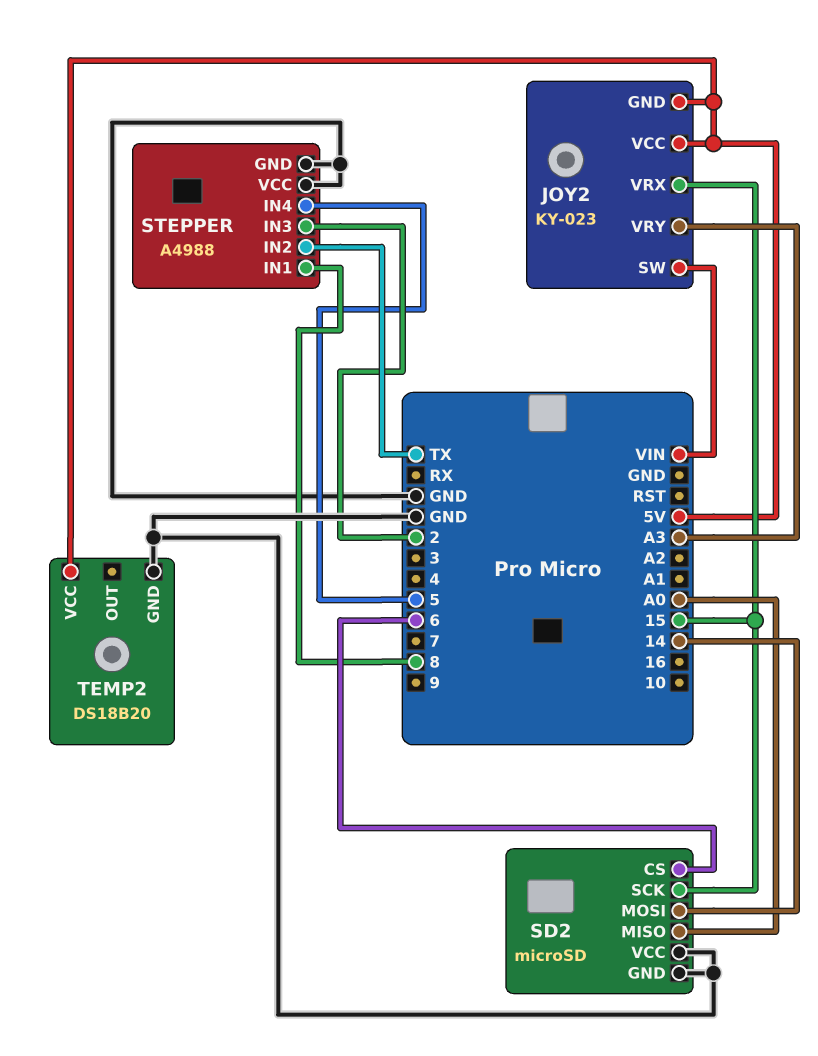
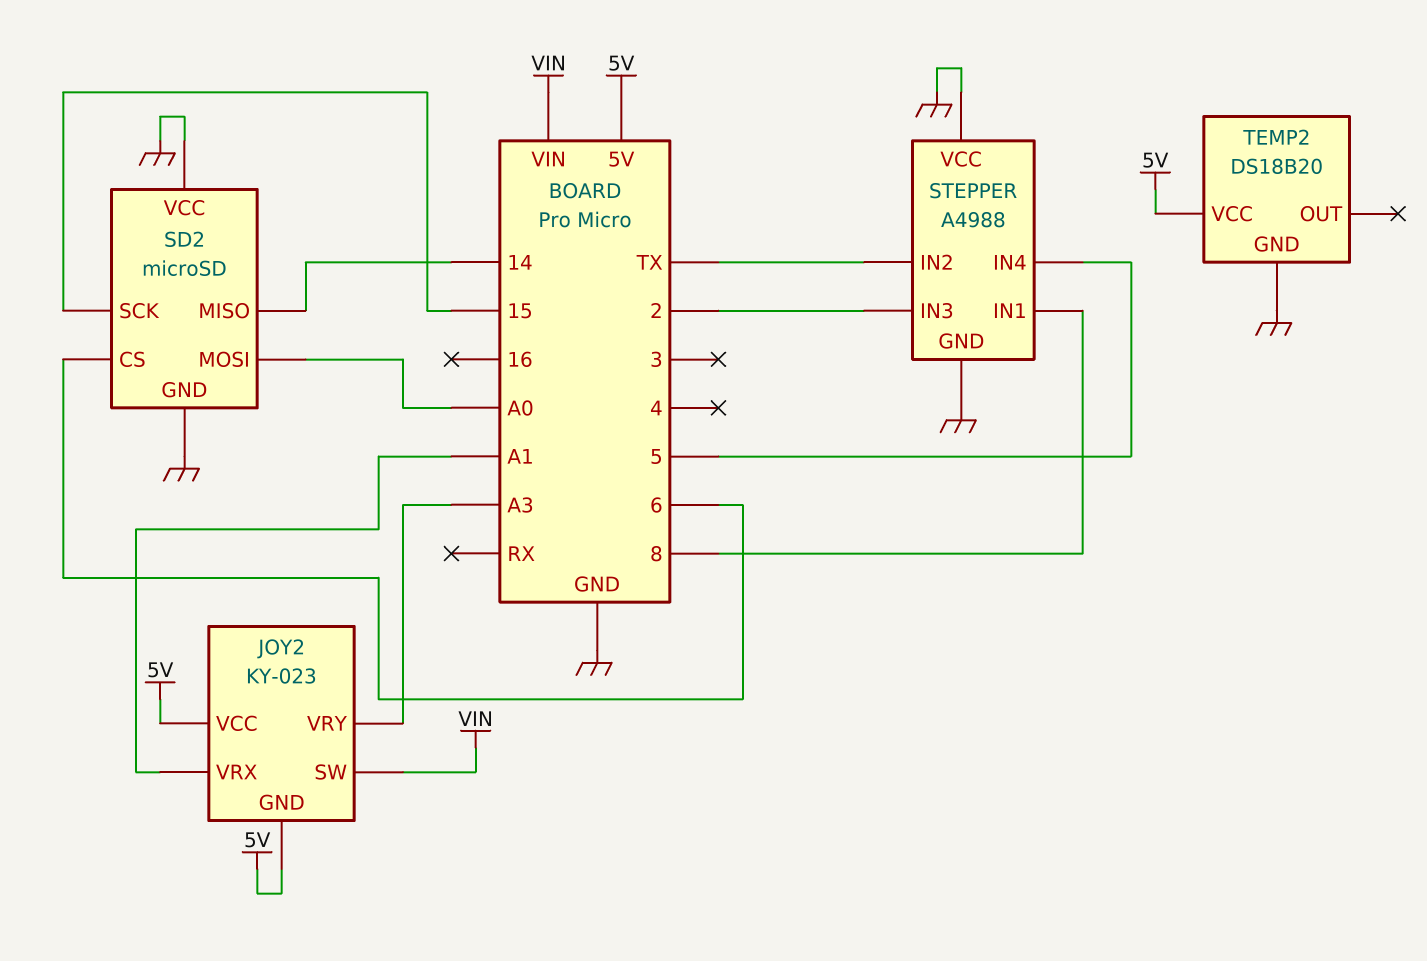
JOY2 pin VRX: 15 -> A1
SD2 pin MISO: A0 -> 14
SD2 pin MOSI: 14 -> A0

